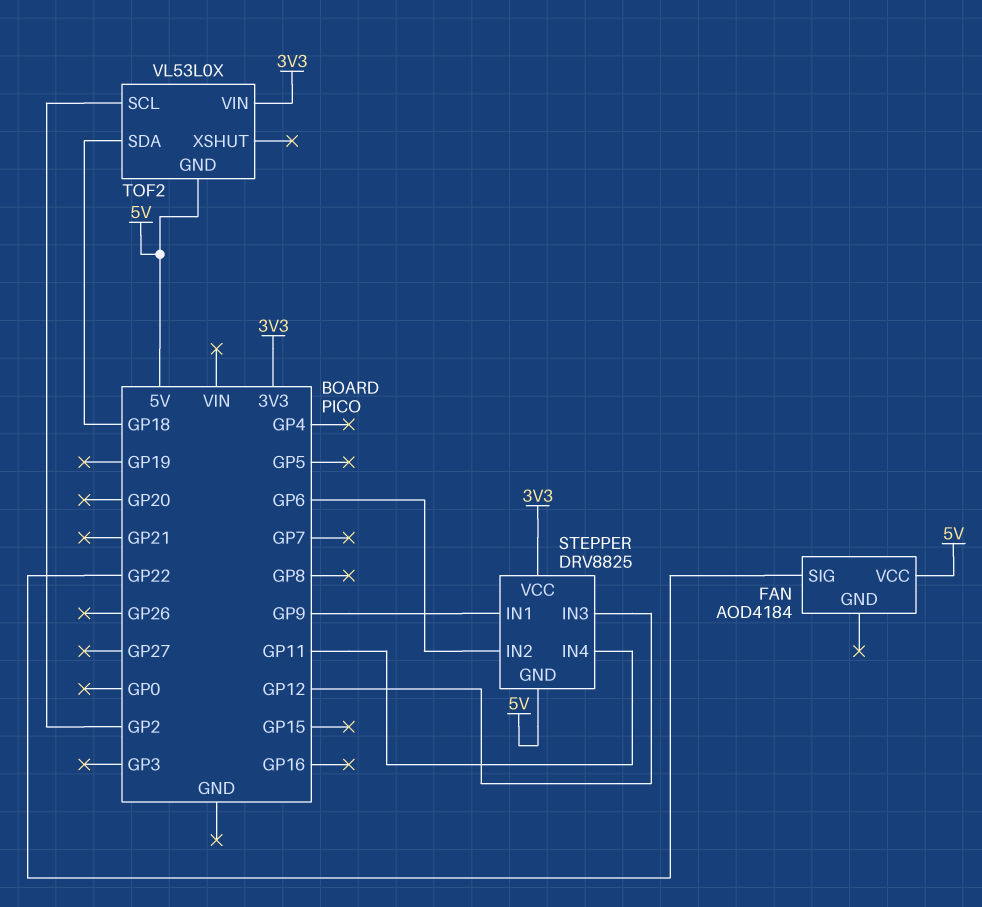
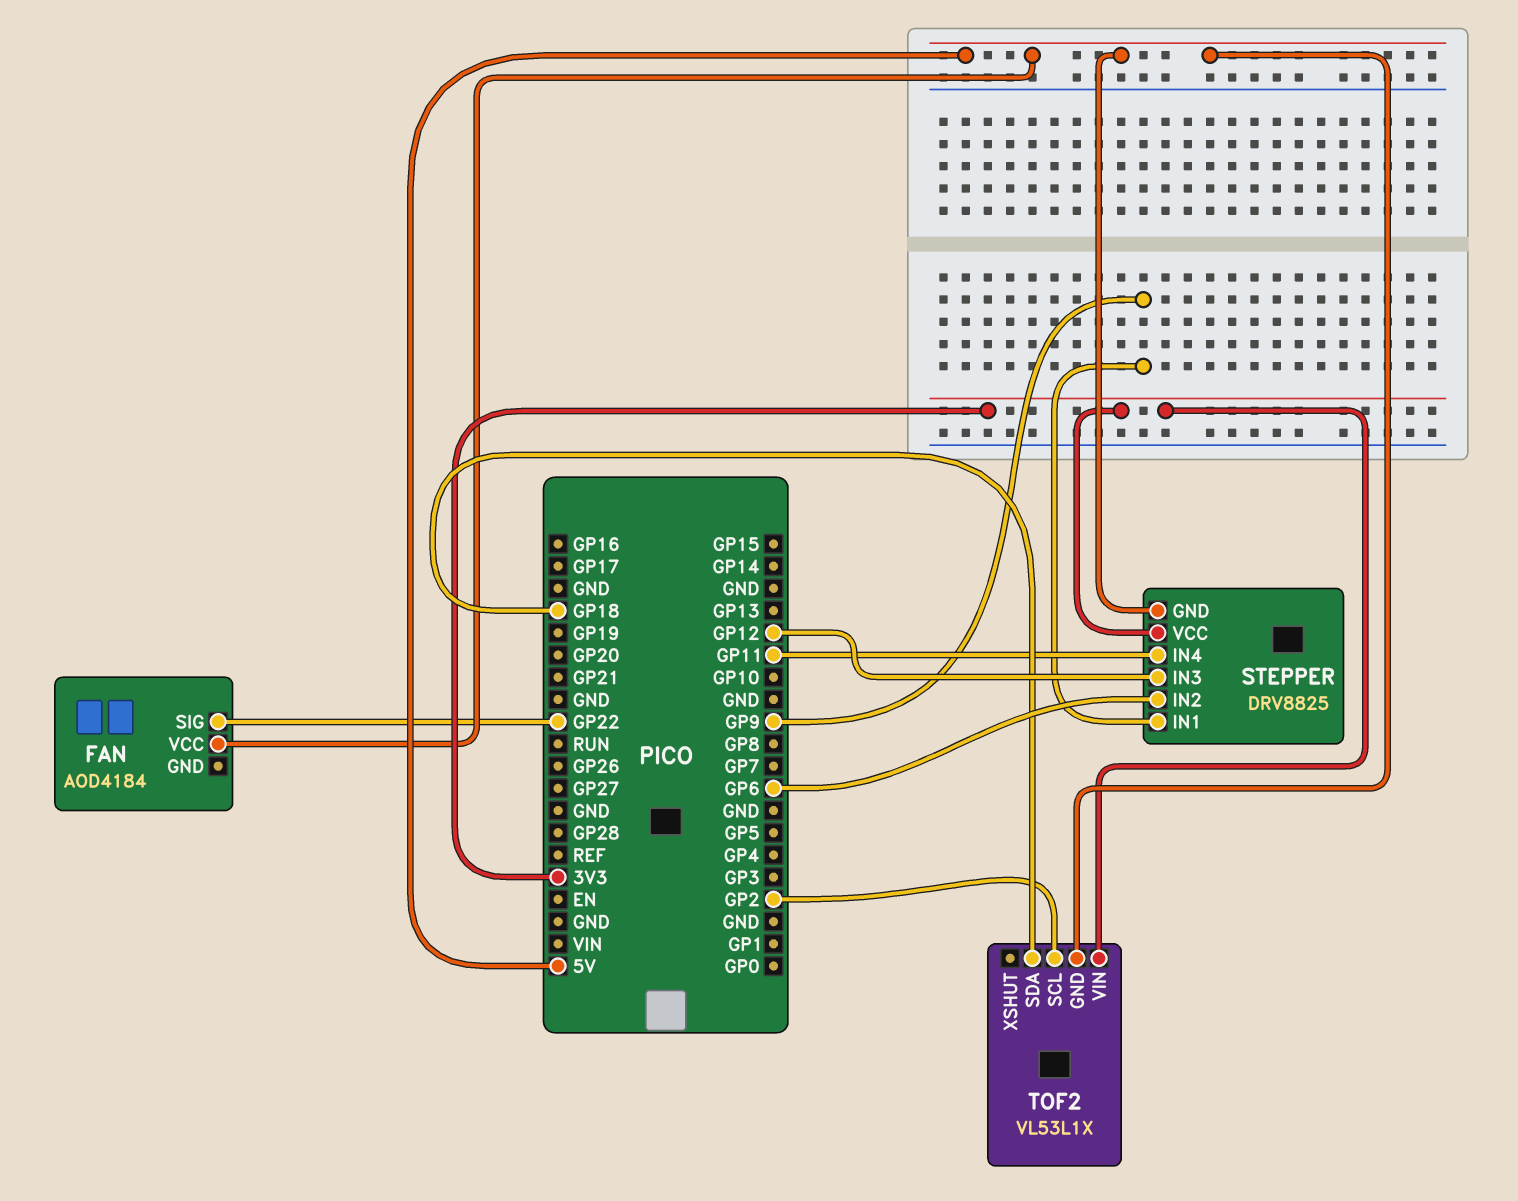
TOF2: VL53L0X -> VL53L1X

